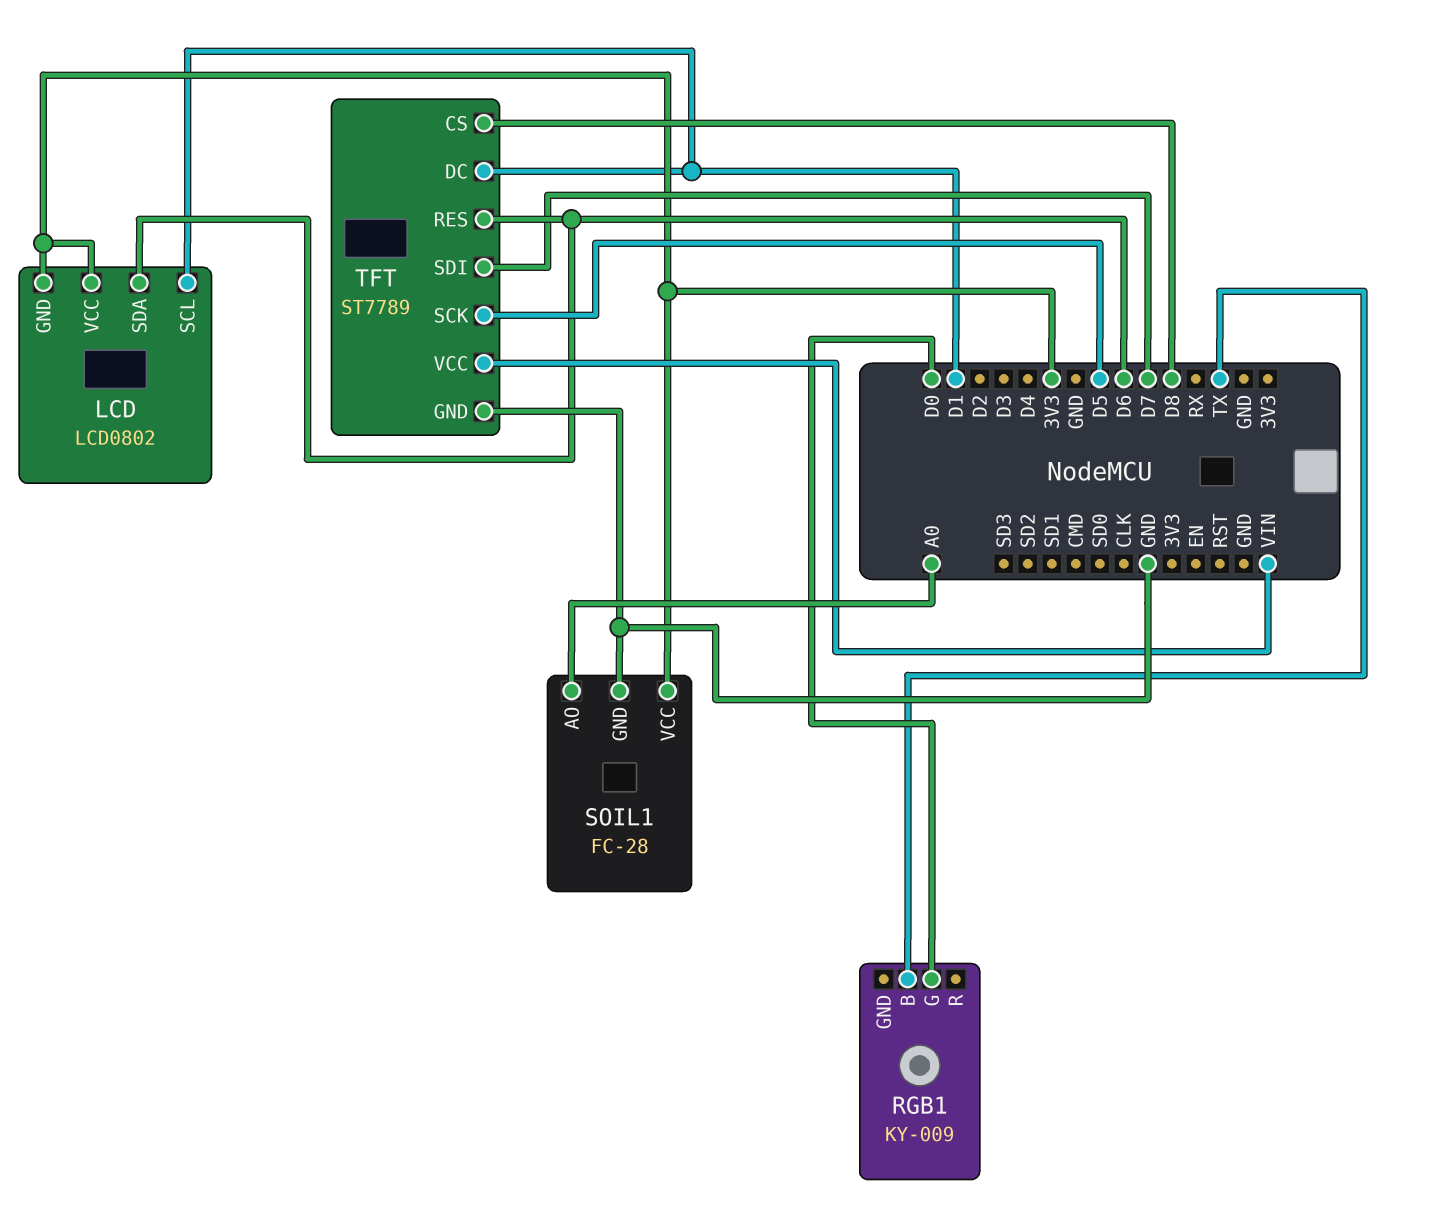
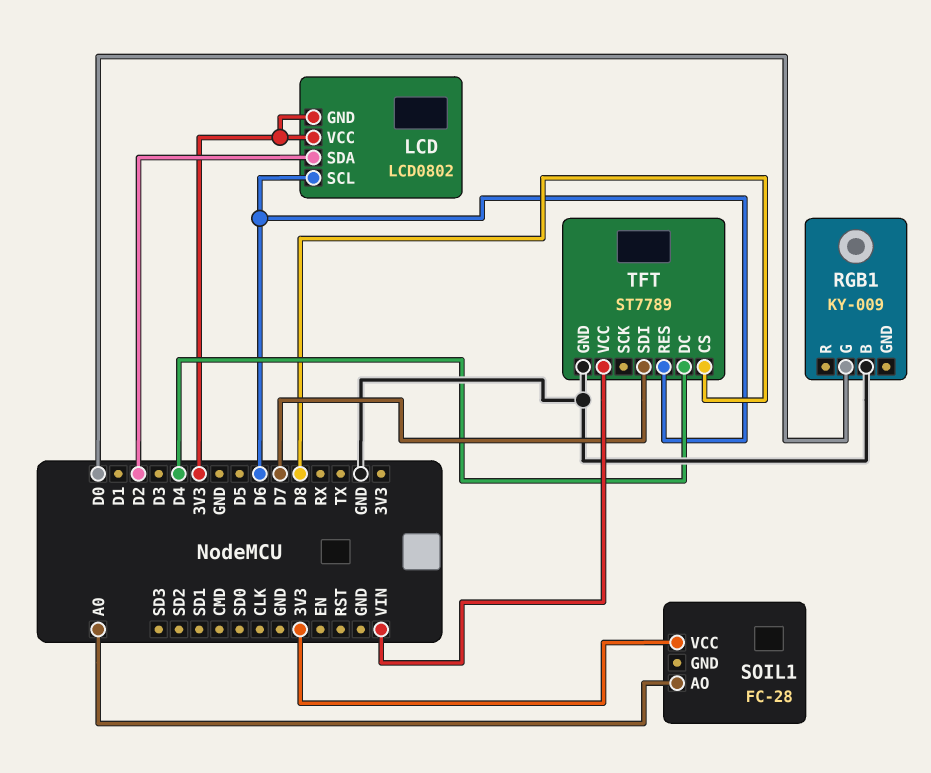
LCD pin SCL: D1 -> D6
LCD pin SDA: D6 -> D2
RGB1 pin B: TX -> GND
SOIL1 pin GND: GND -> none
TFT pin DC: D1 -> D4
TFT pin SCK: D5 -> none

